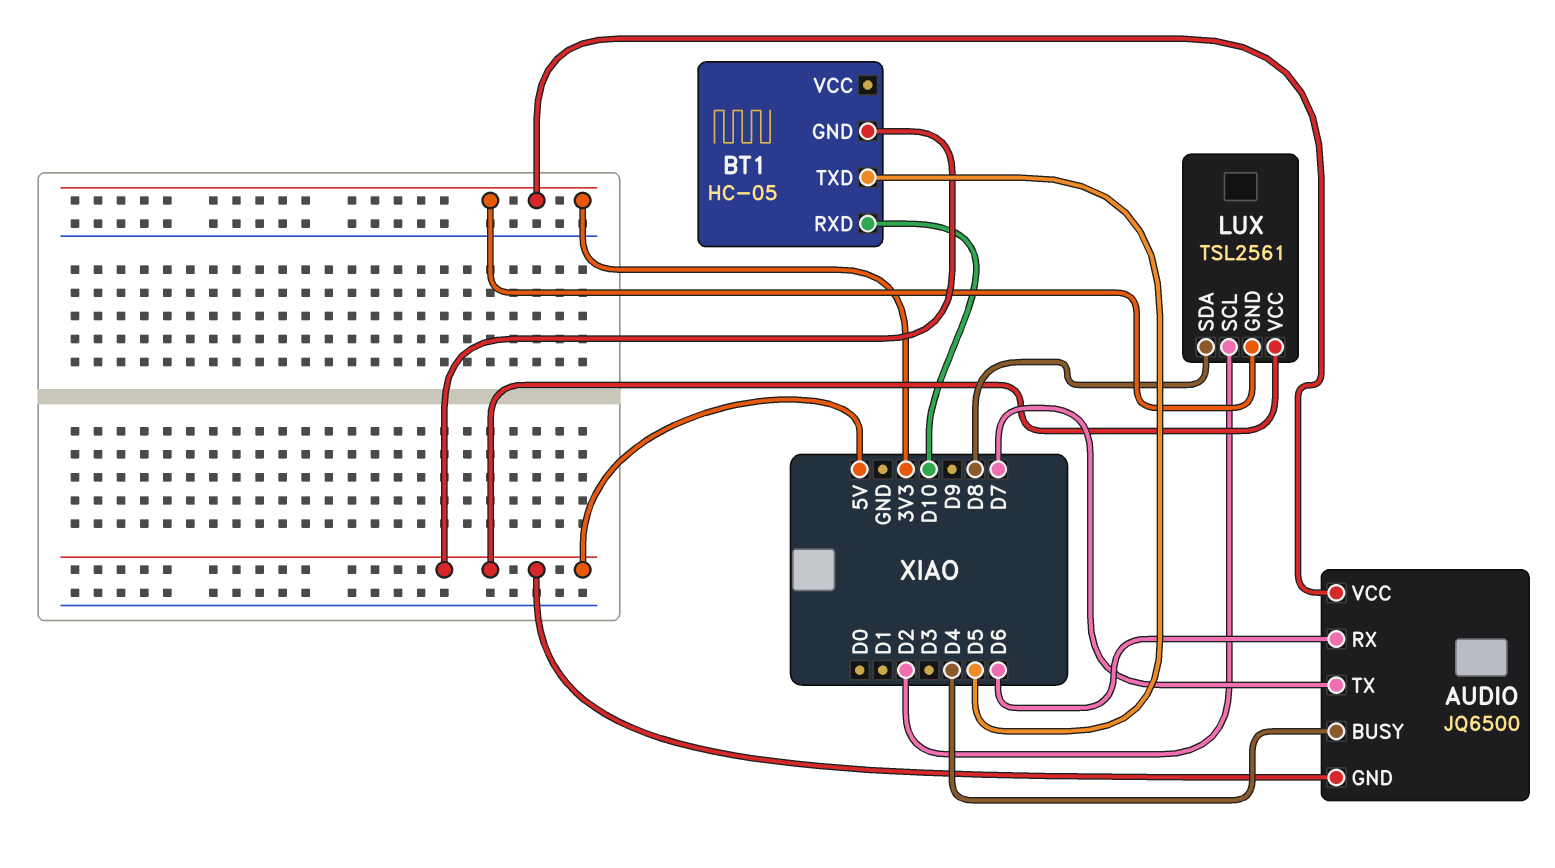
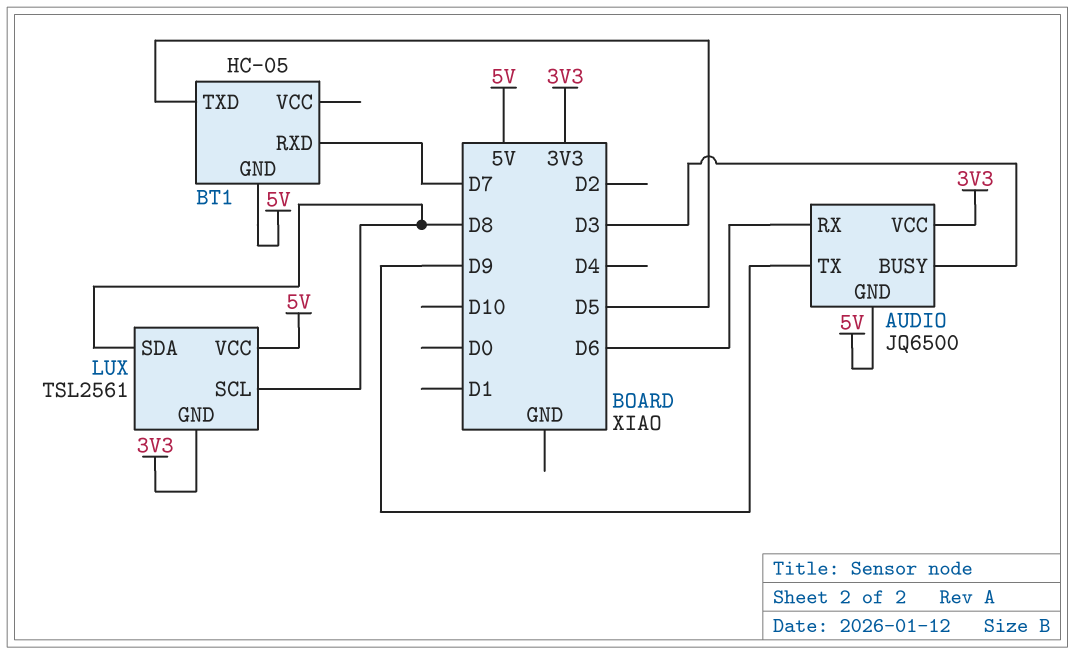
AUDIO pin BUSY: D4 -> D3
AUDIO pin TX: D7 -> D9
BT1 pin RXD: D10 -> D7
LUX pin SCL: D2 -> D8

